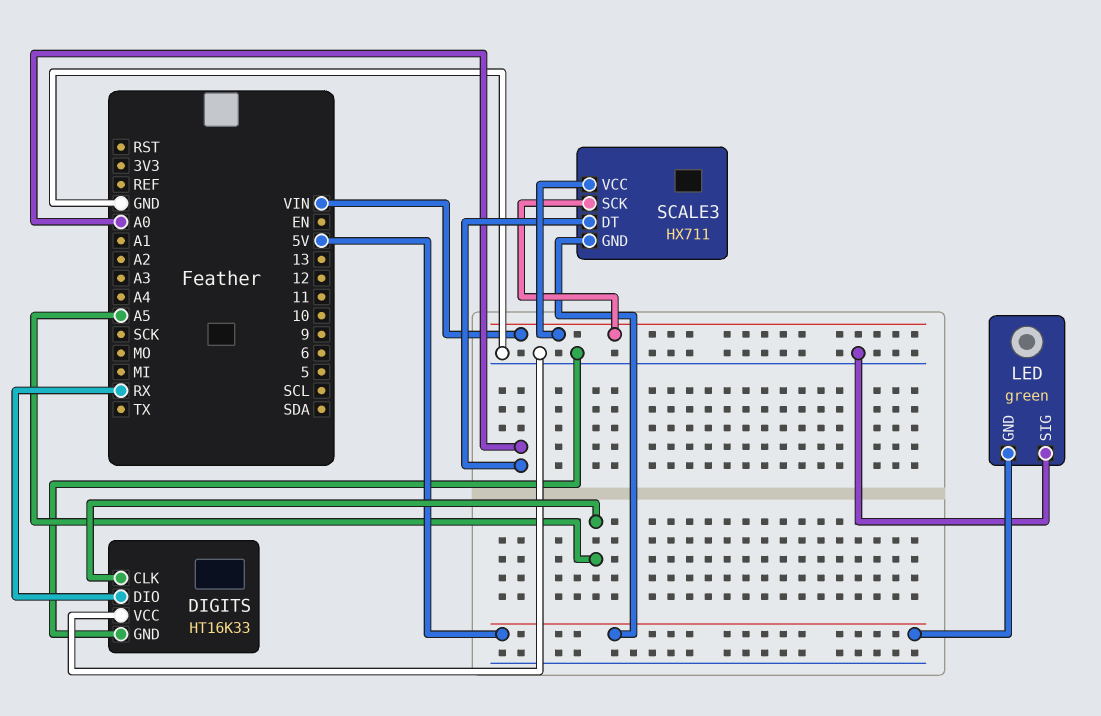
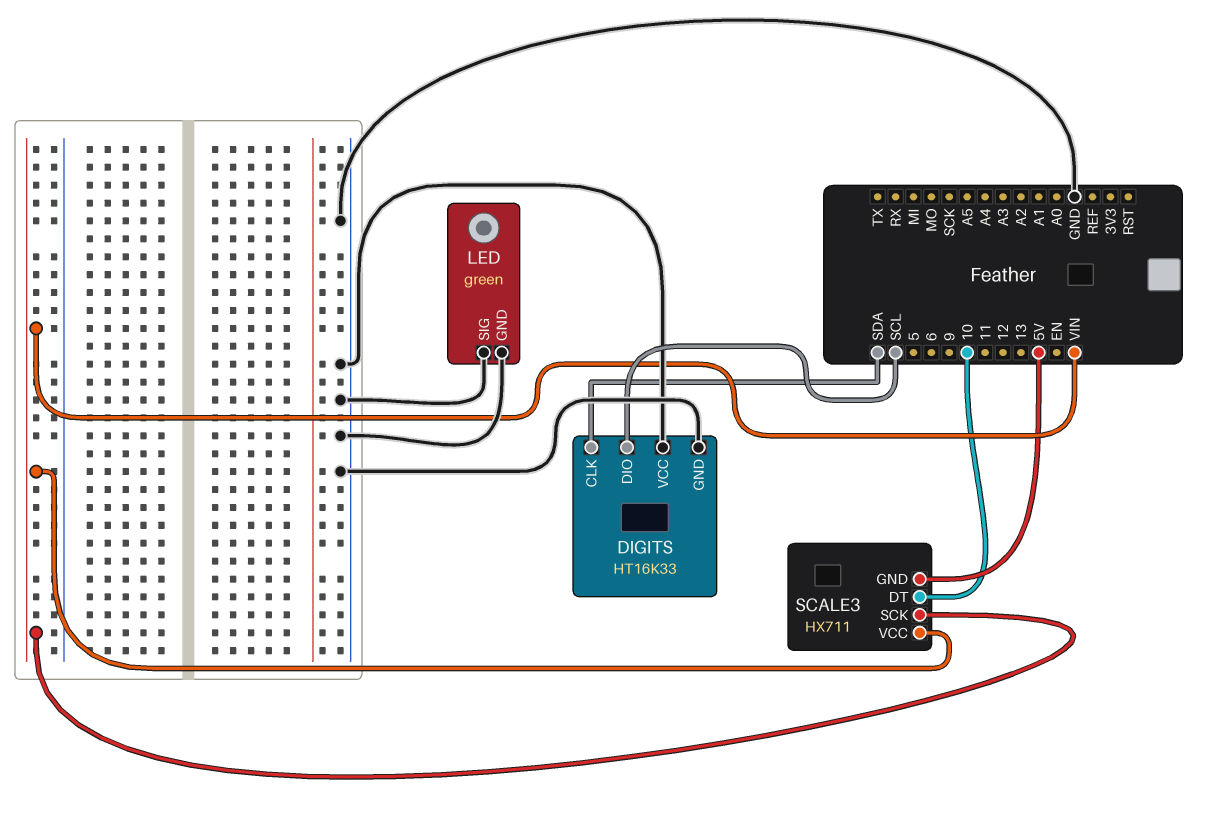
DIGITS pin CLK: A5 -> SDA
DIGITS pin DIO: RX -> SCL
LED pin GND: 5V -> GND
SCALE3 pin DT: A0 -> 10

